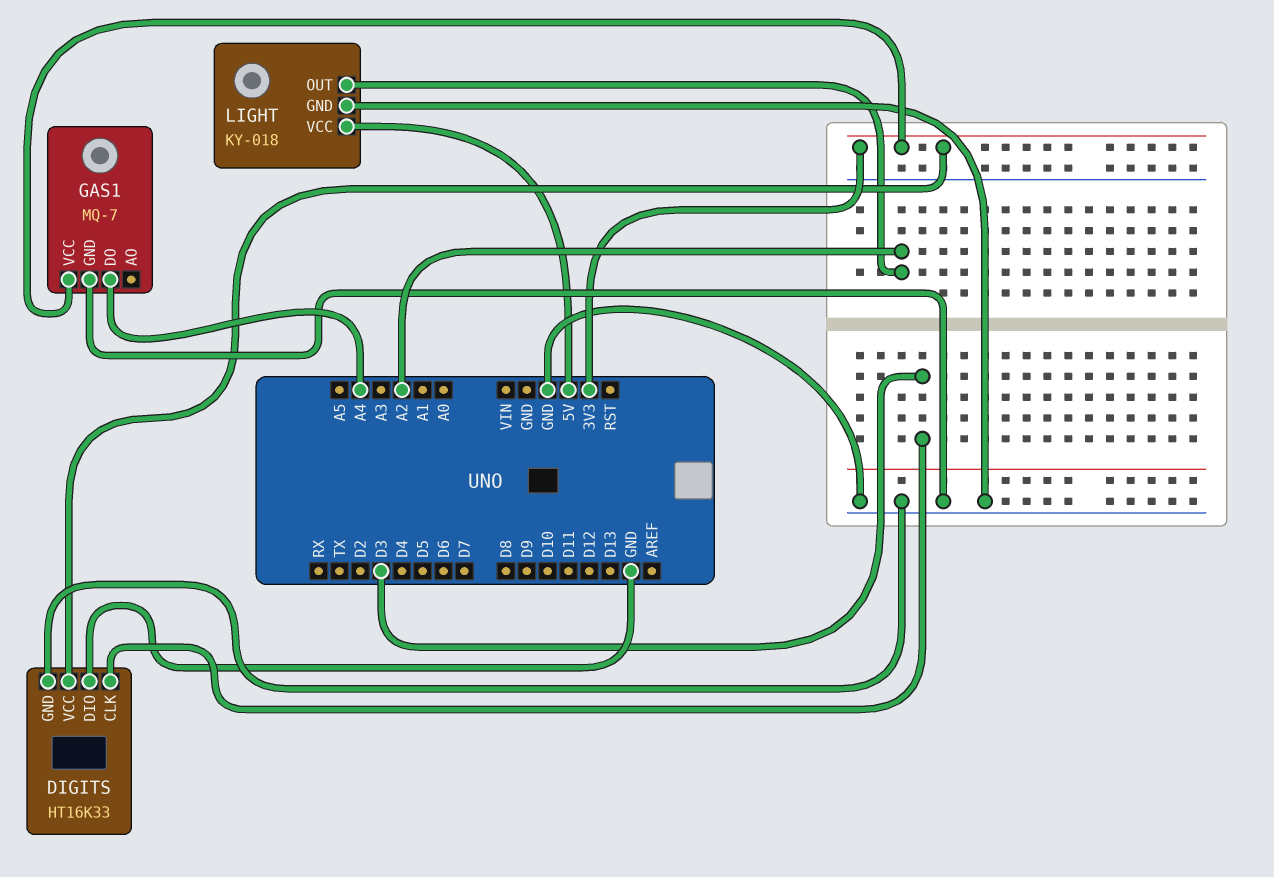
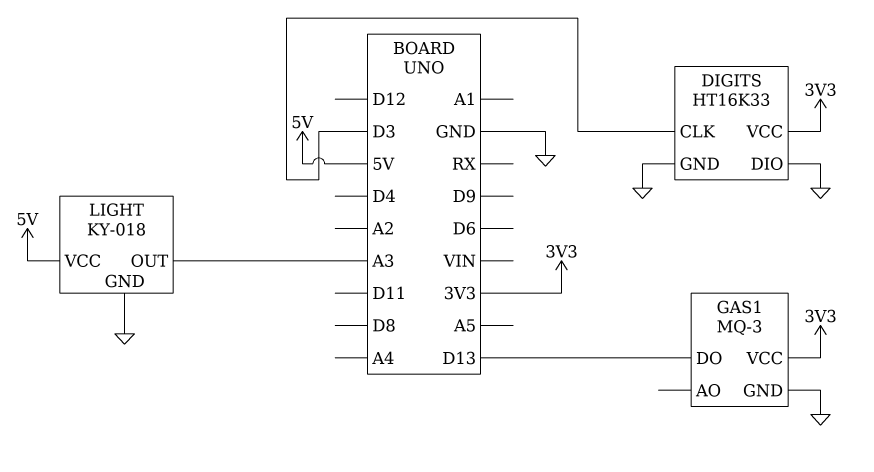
GAS1: MQ-7 -> MQ-3
GAS1 pin DO: A4 -> D13
LIGHT pin OUT: A2 -> A3

